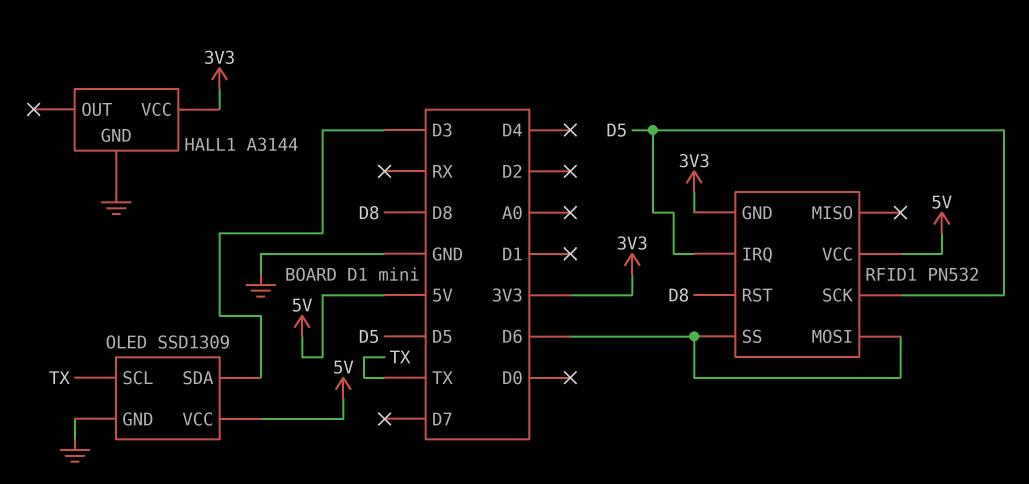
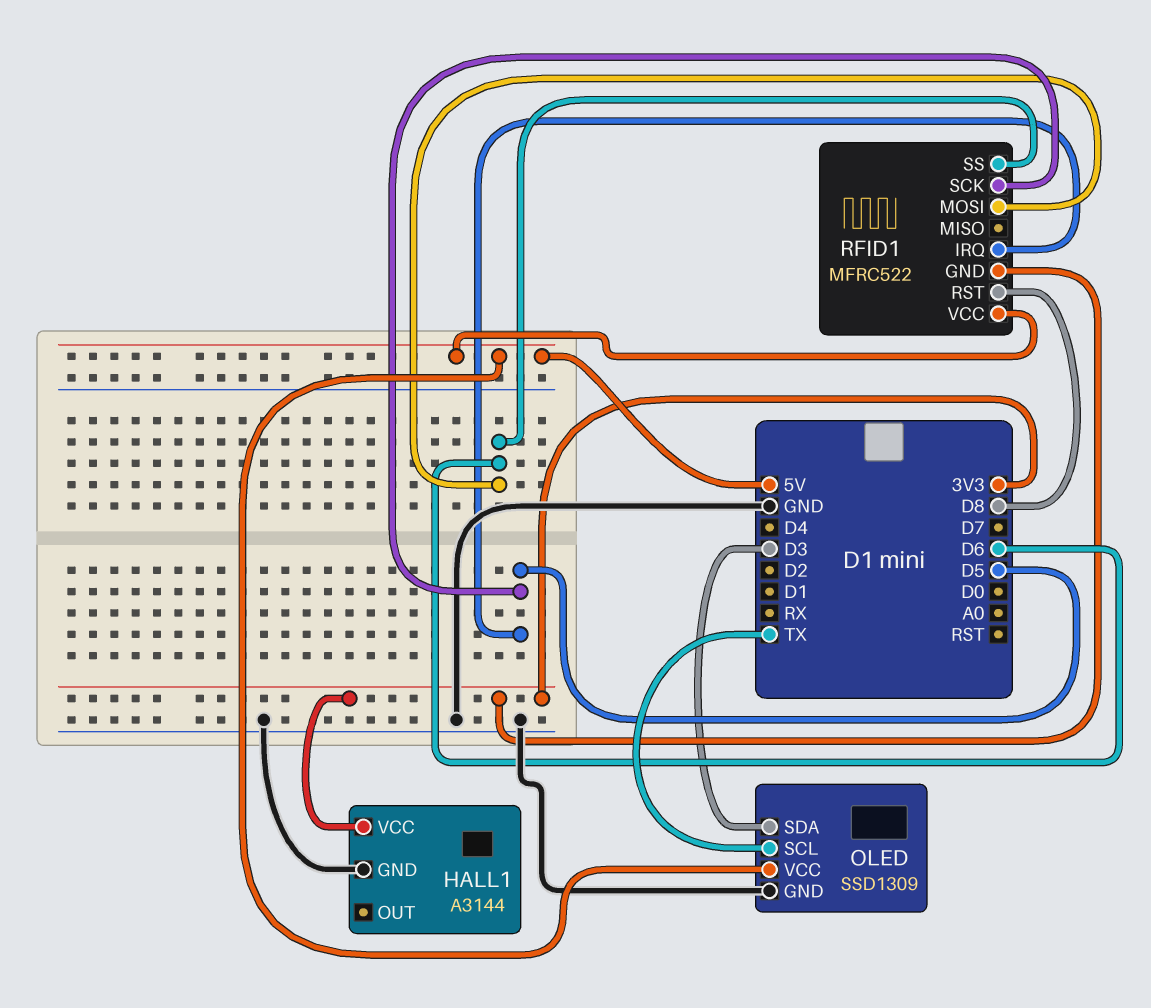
RFID1: PN532 -> MFRC522

